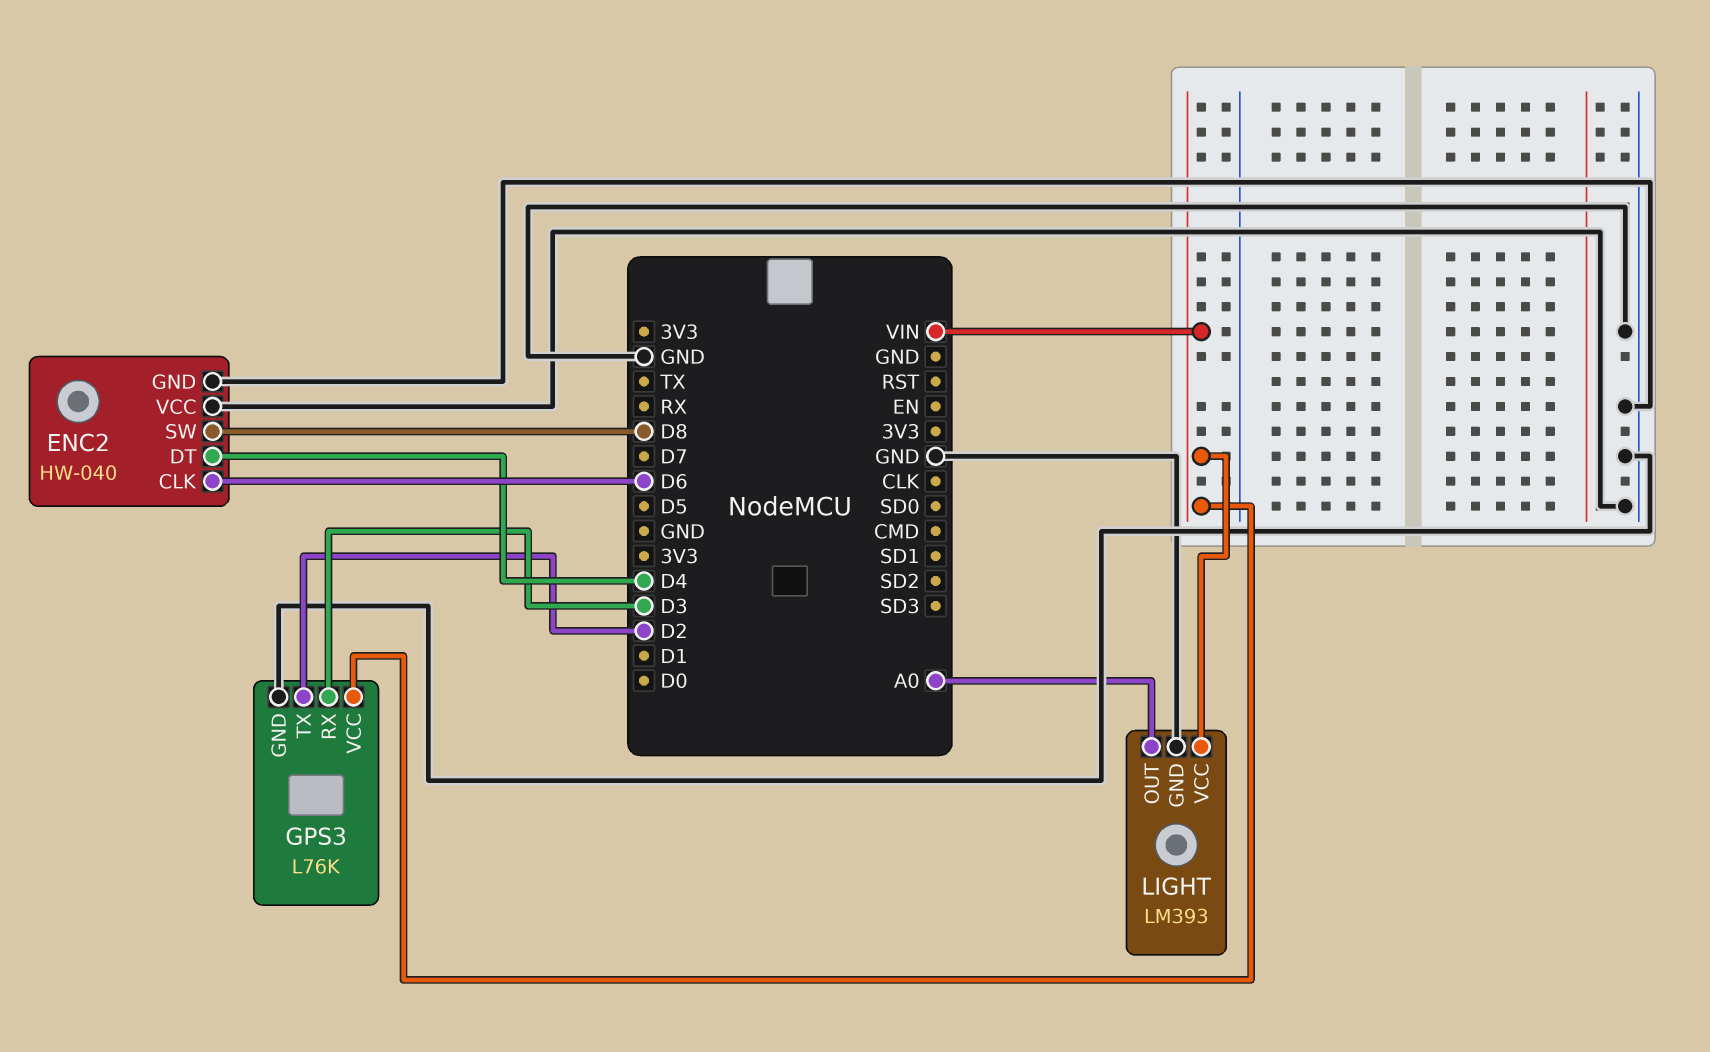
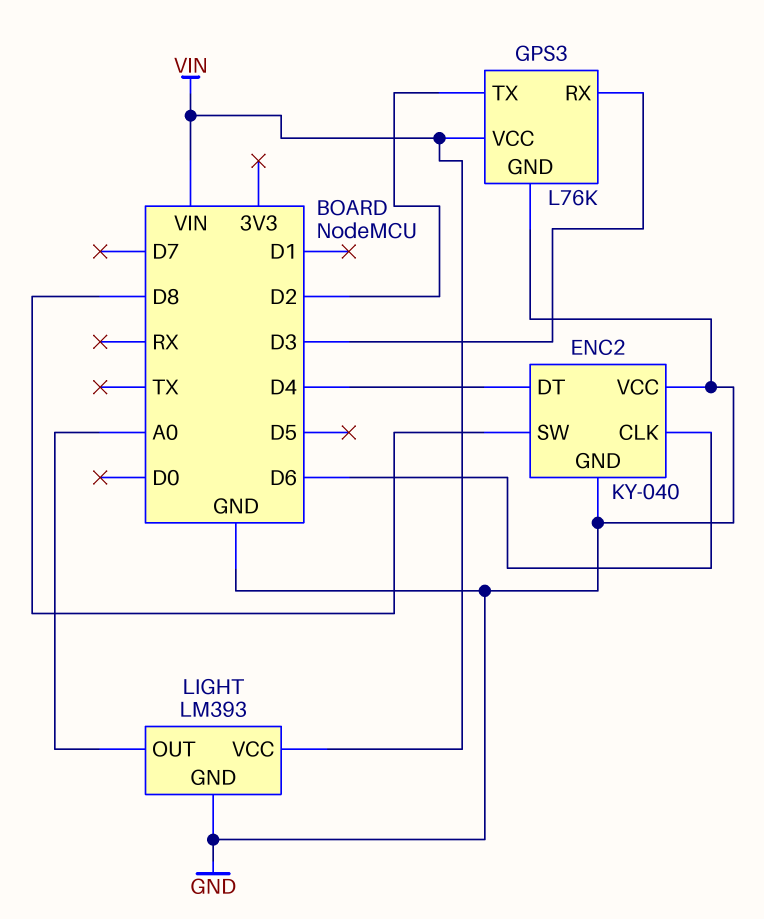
ENC2: HW-040 -> KY-040

